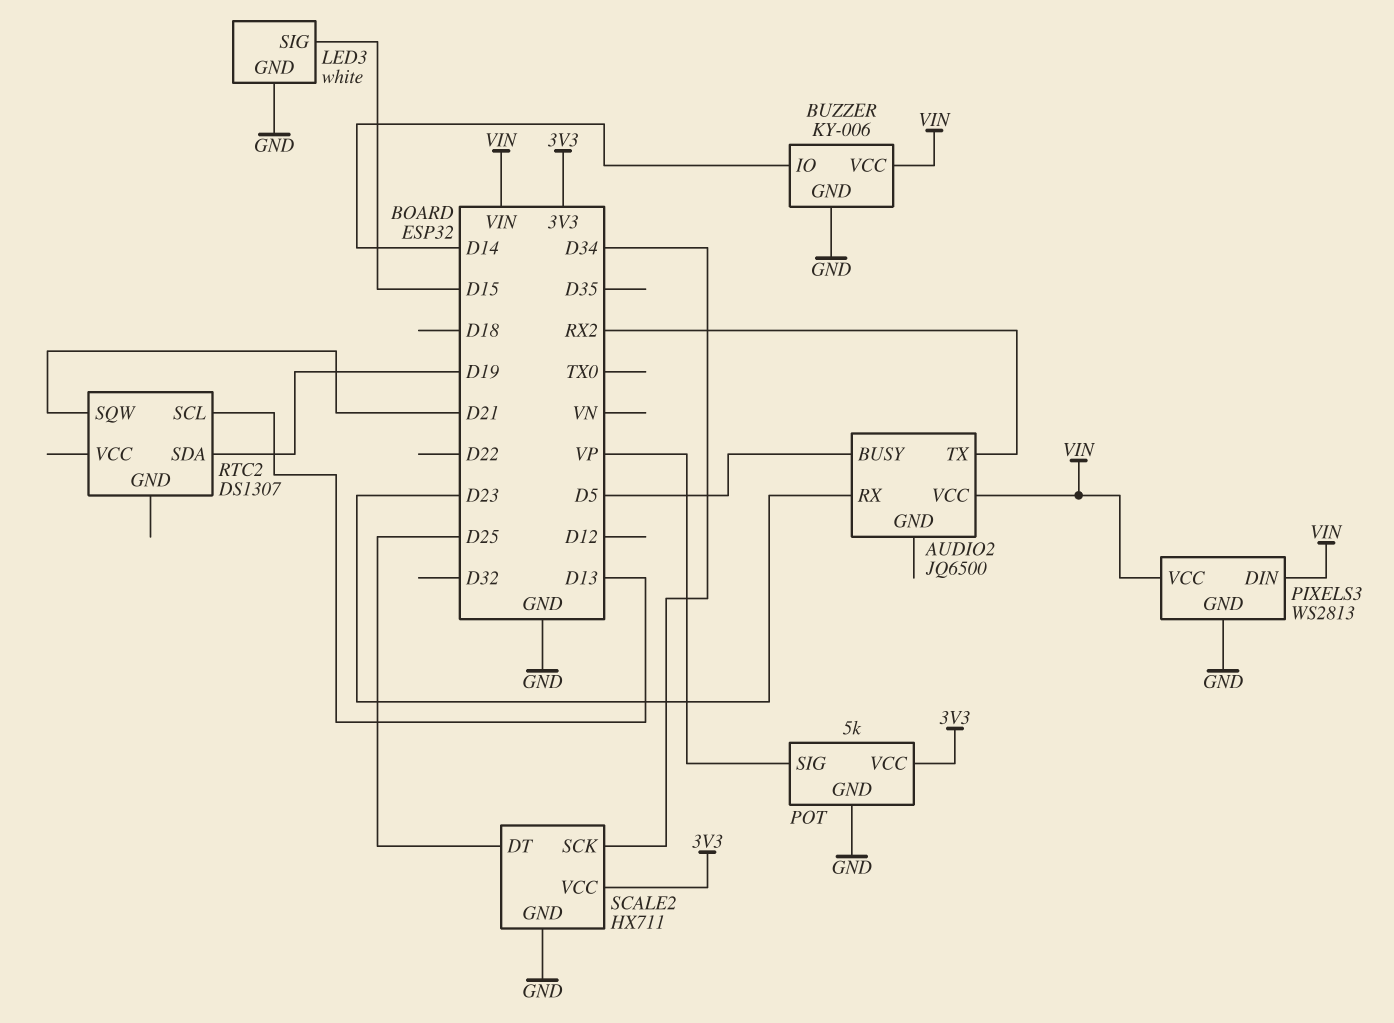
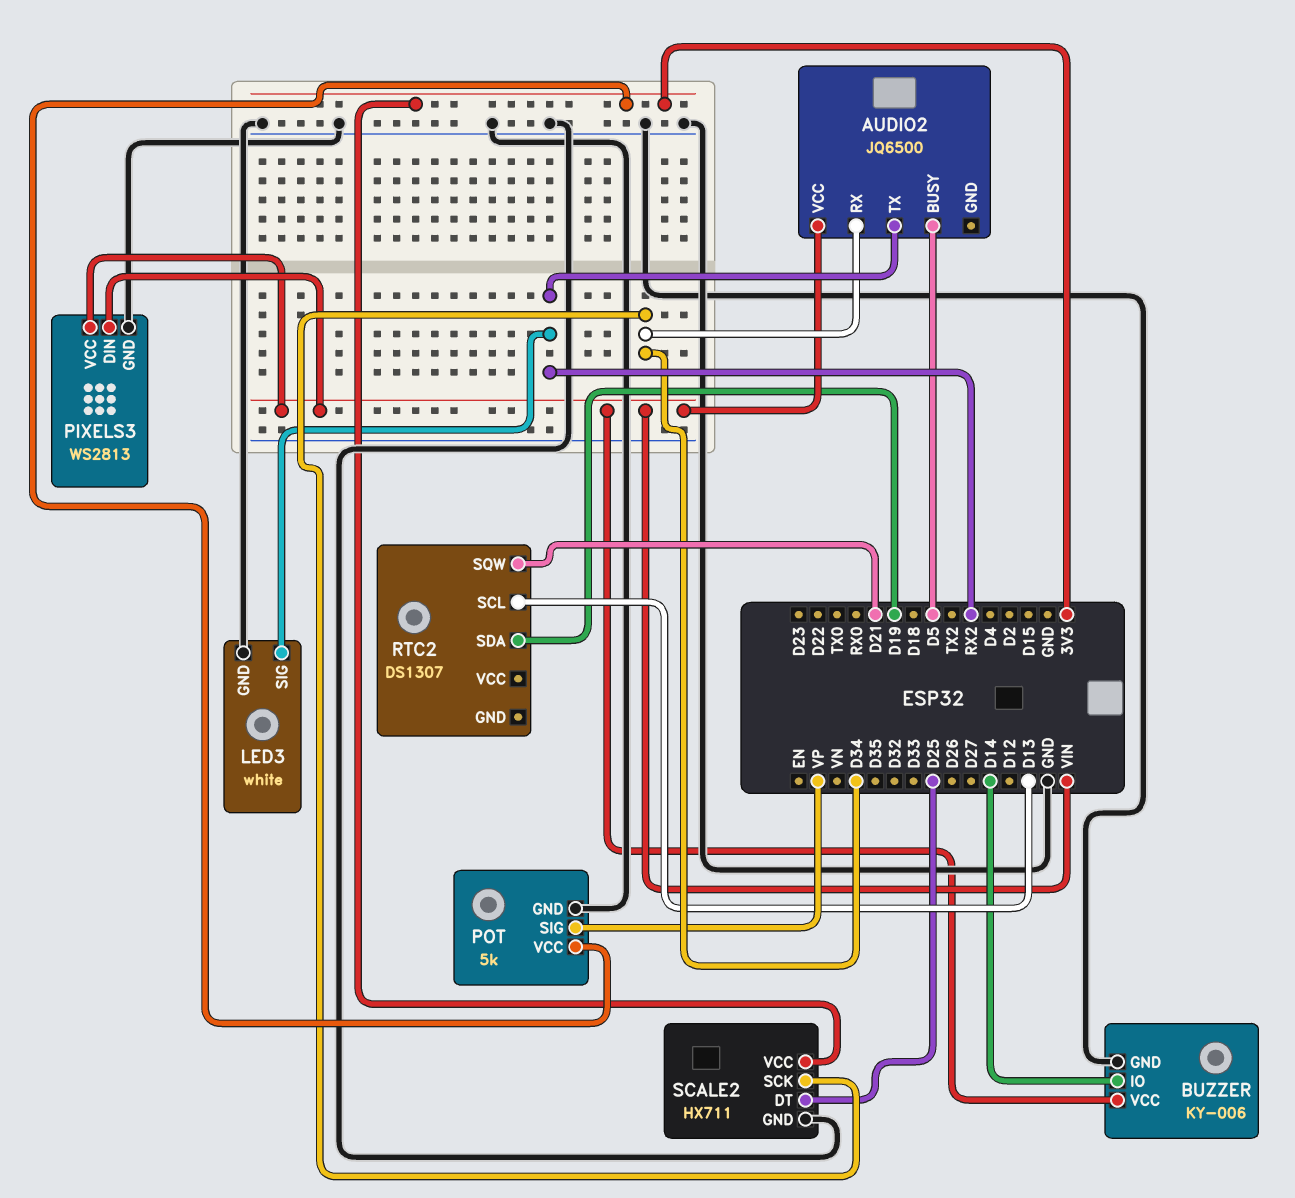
AUDIO2 pin RX: D23 -> D34
LED3 pin SIG: D15 -> RX2

